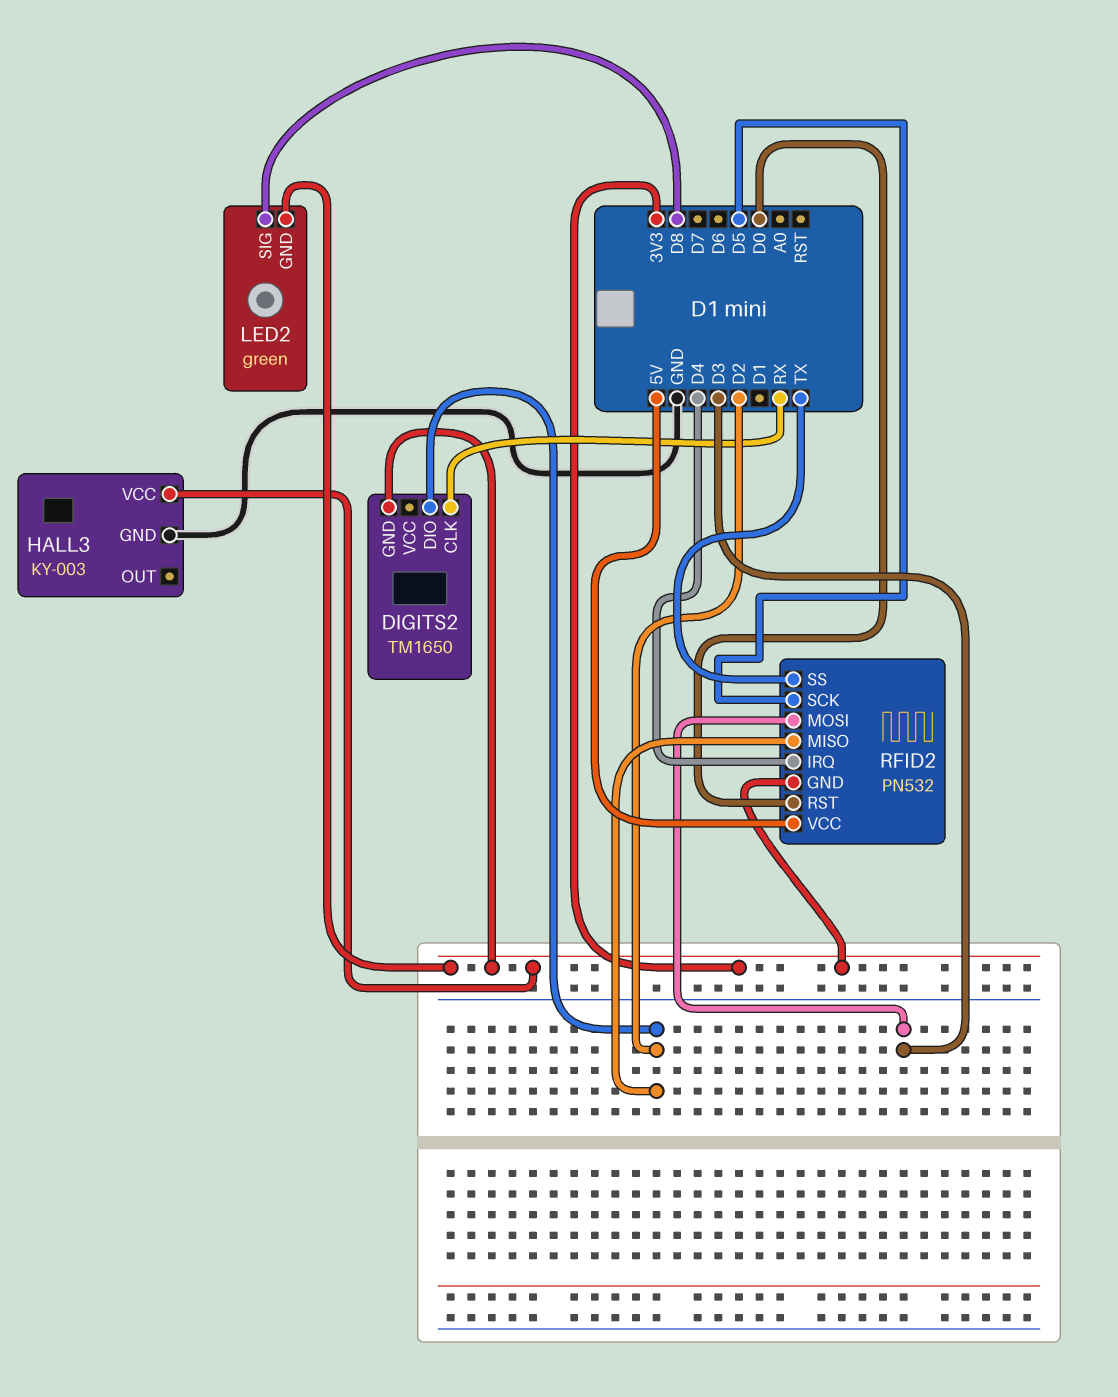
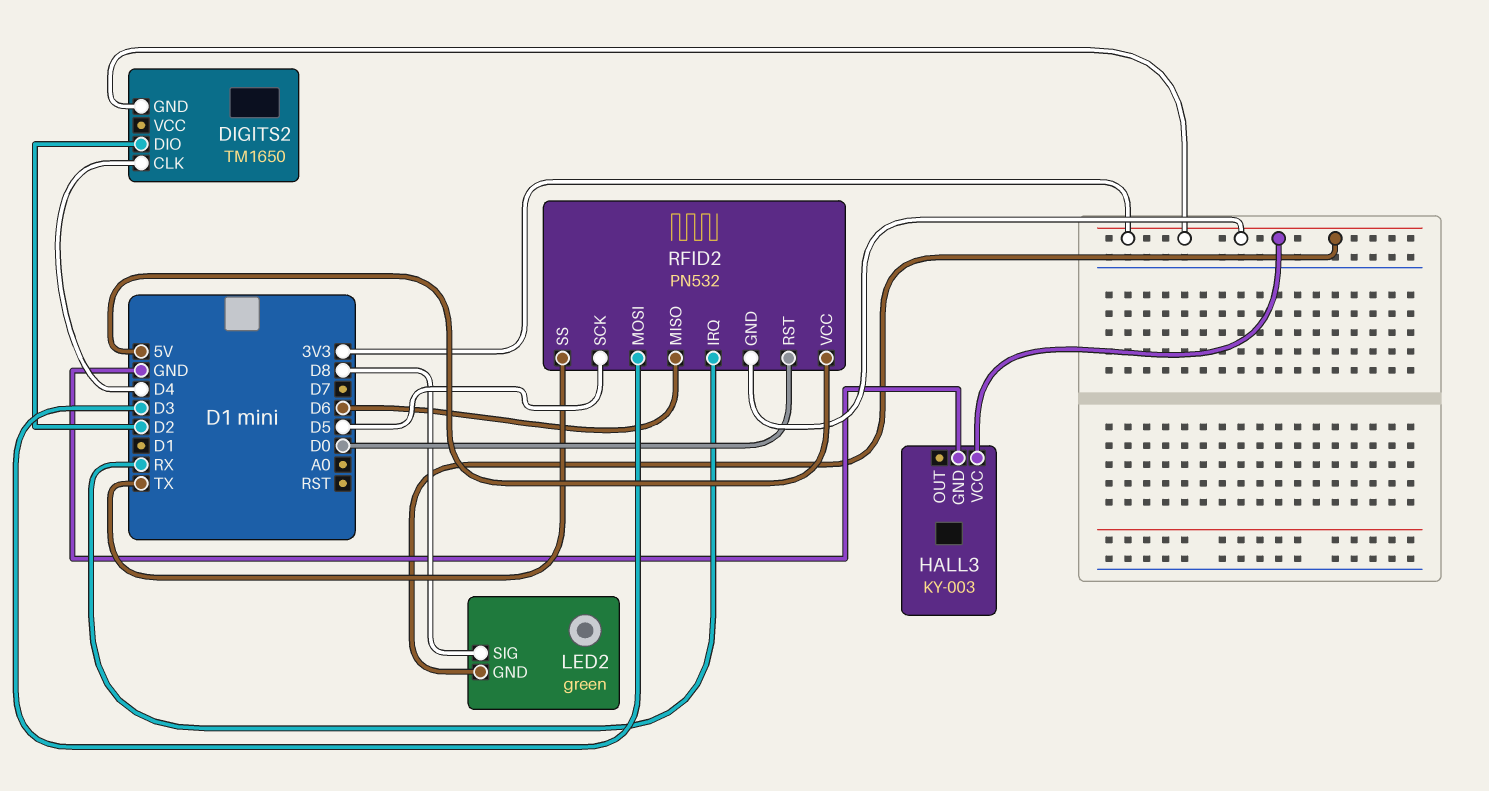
DIGITS2 pin CLK: RX -> D4
RFID2 pin IRQ: D4 -> RX
RFID2 pin MISO: D2 -> D6

